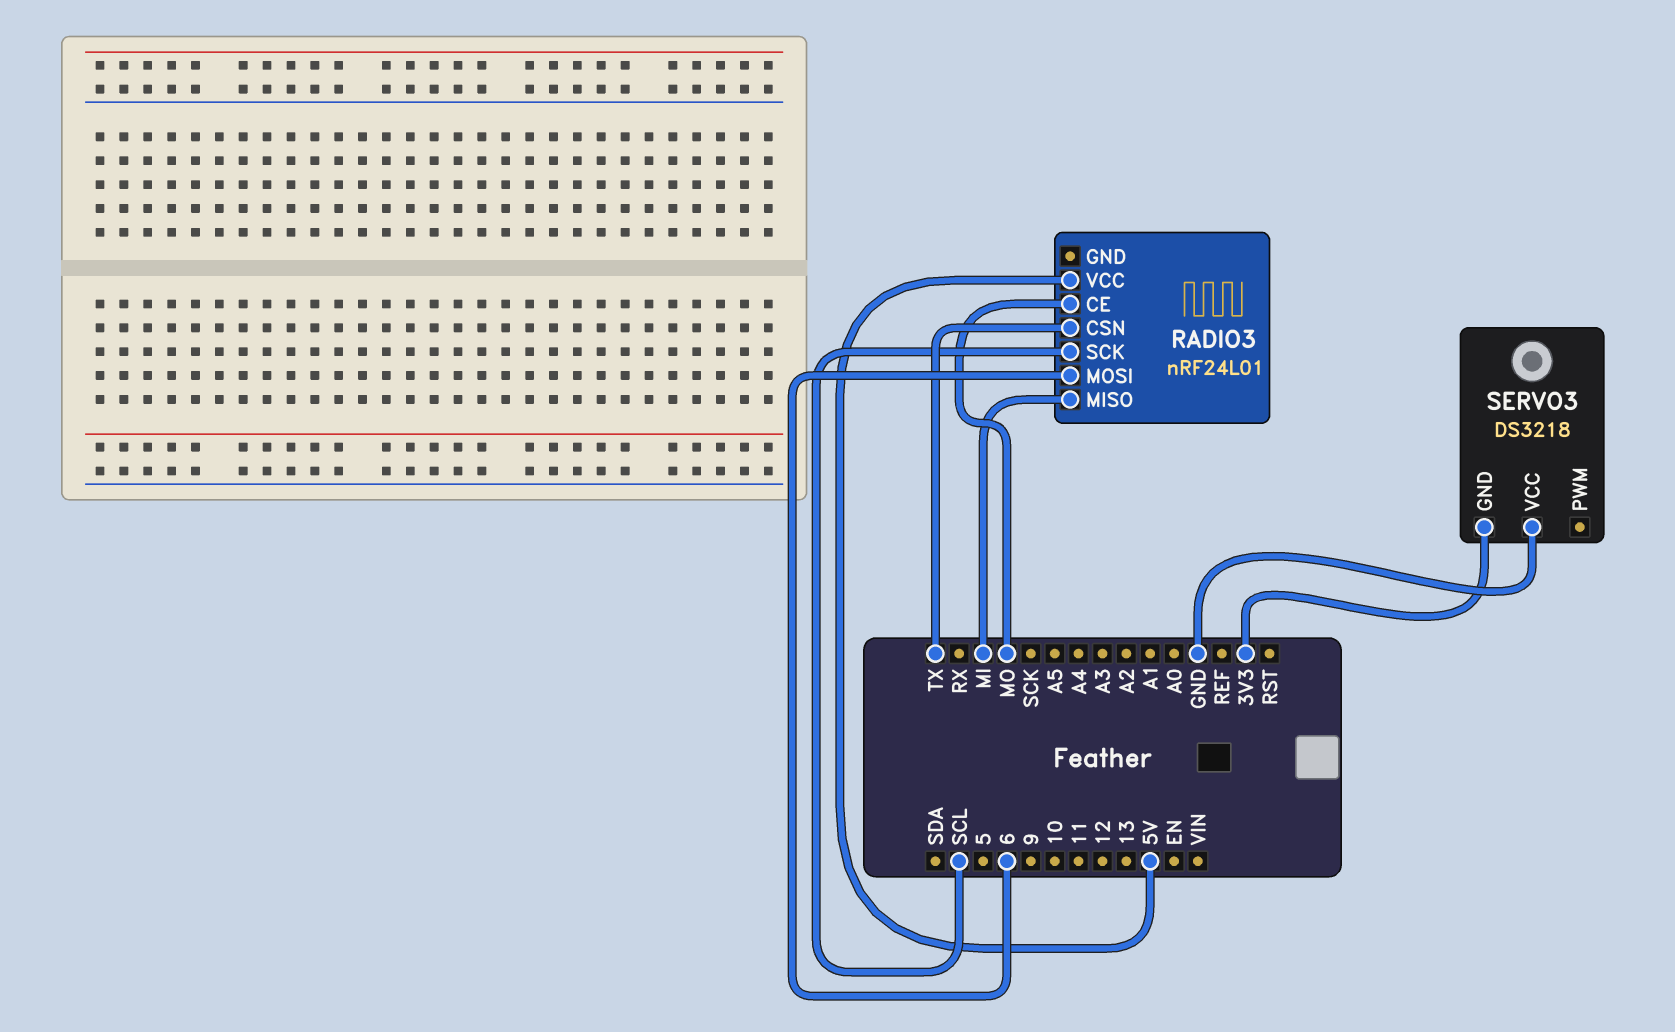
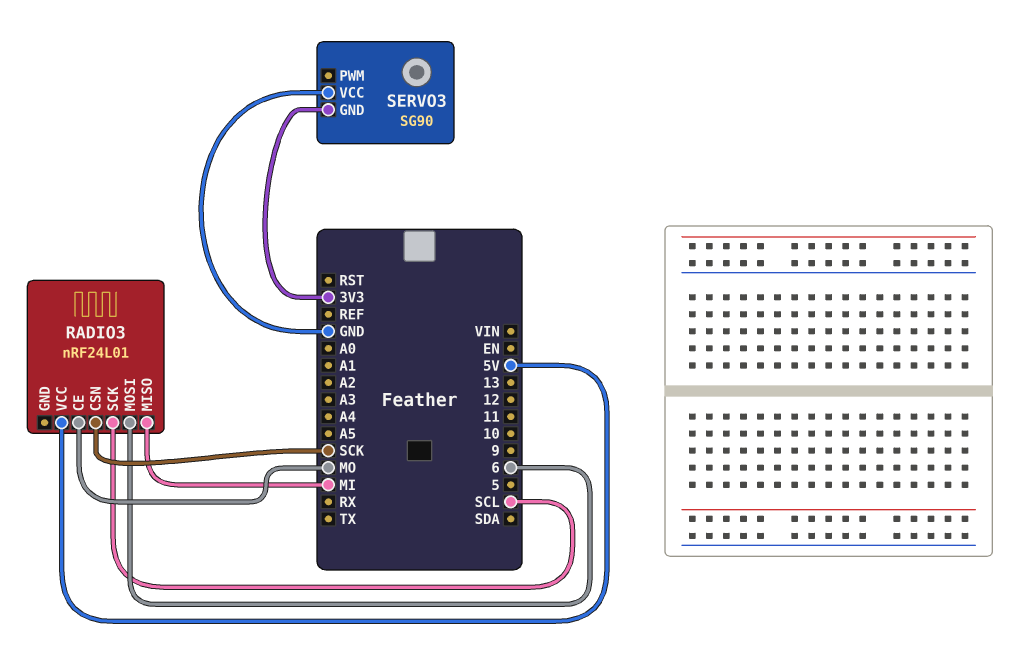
RADIO3 pin CSN: TX -> SCK
SERVO3: DS3218 -> SG90

